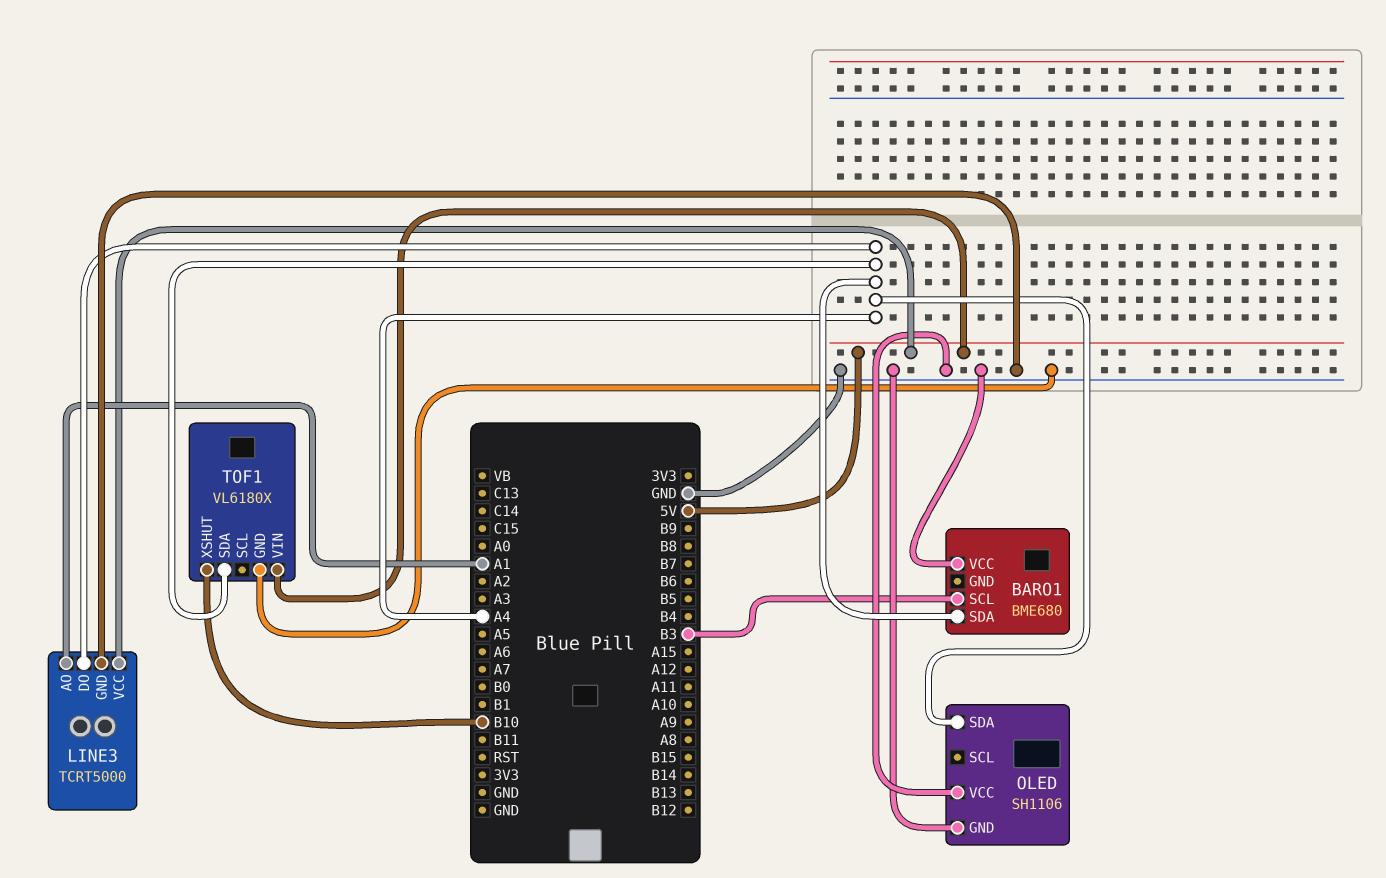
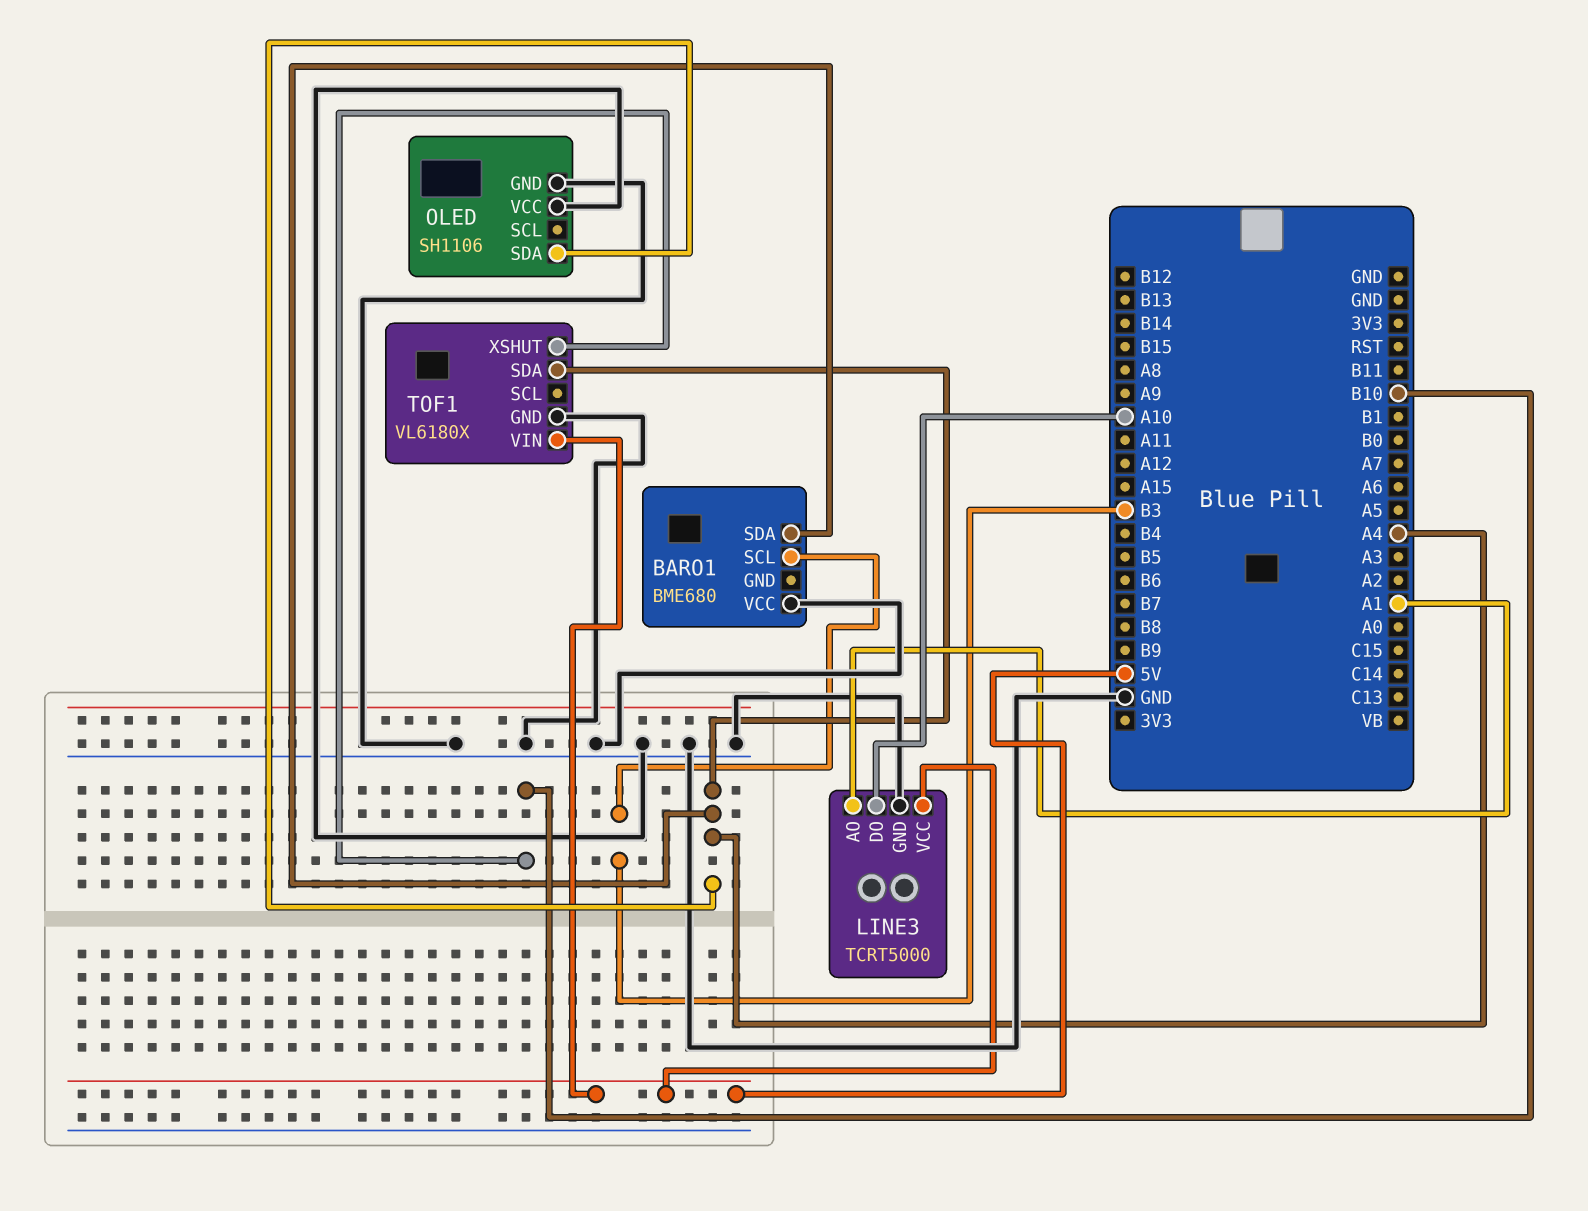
LINE3 pin DO: A4 -> A10

